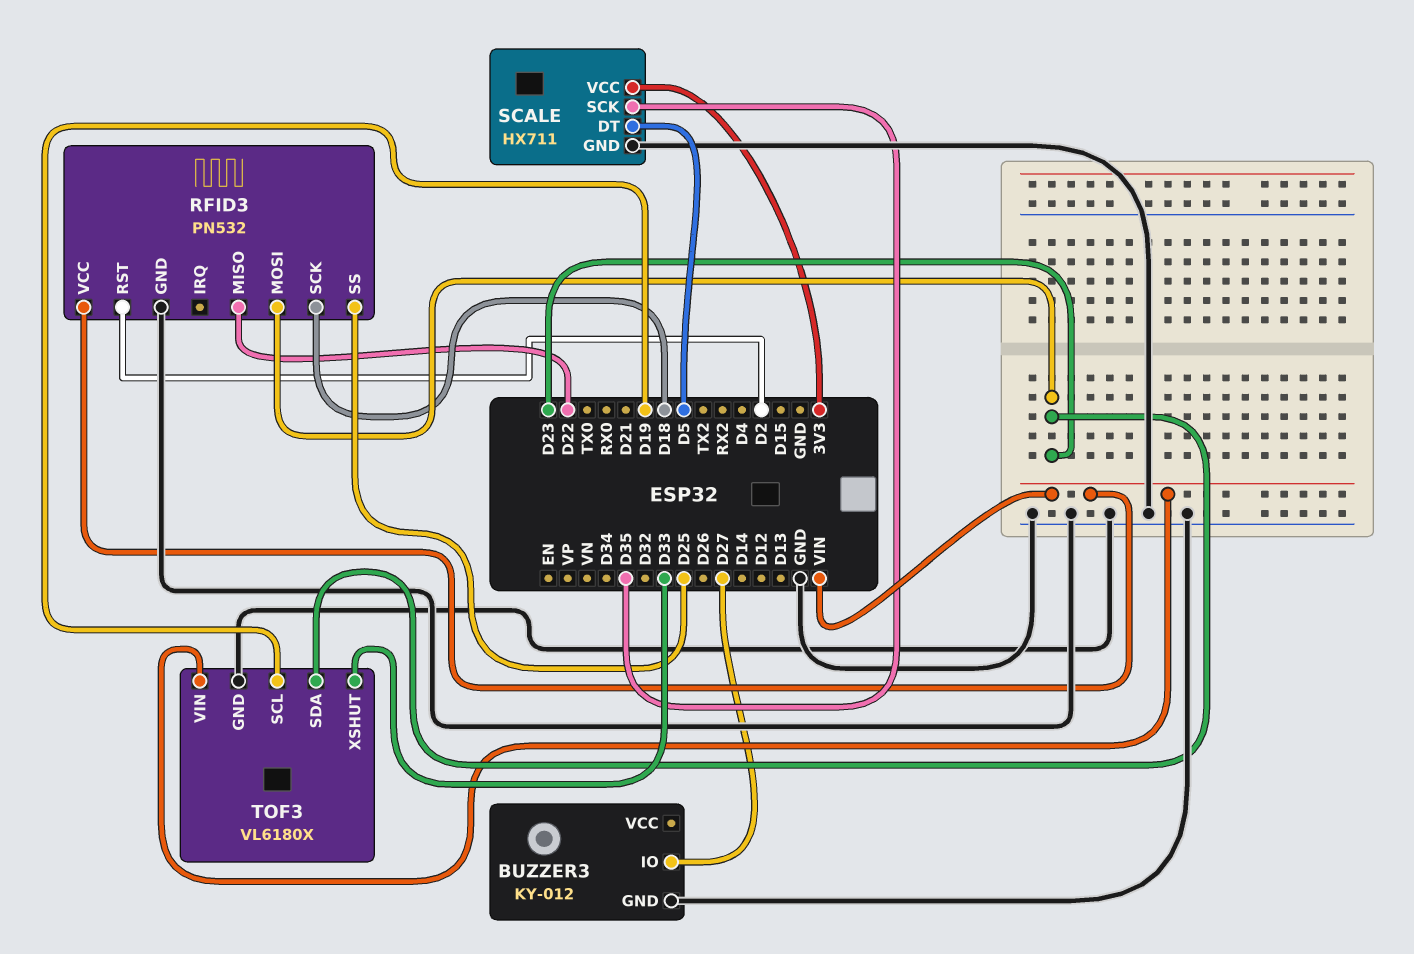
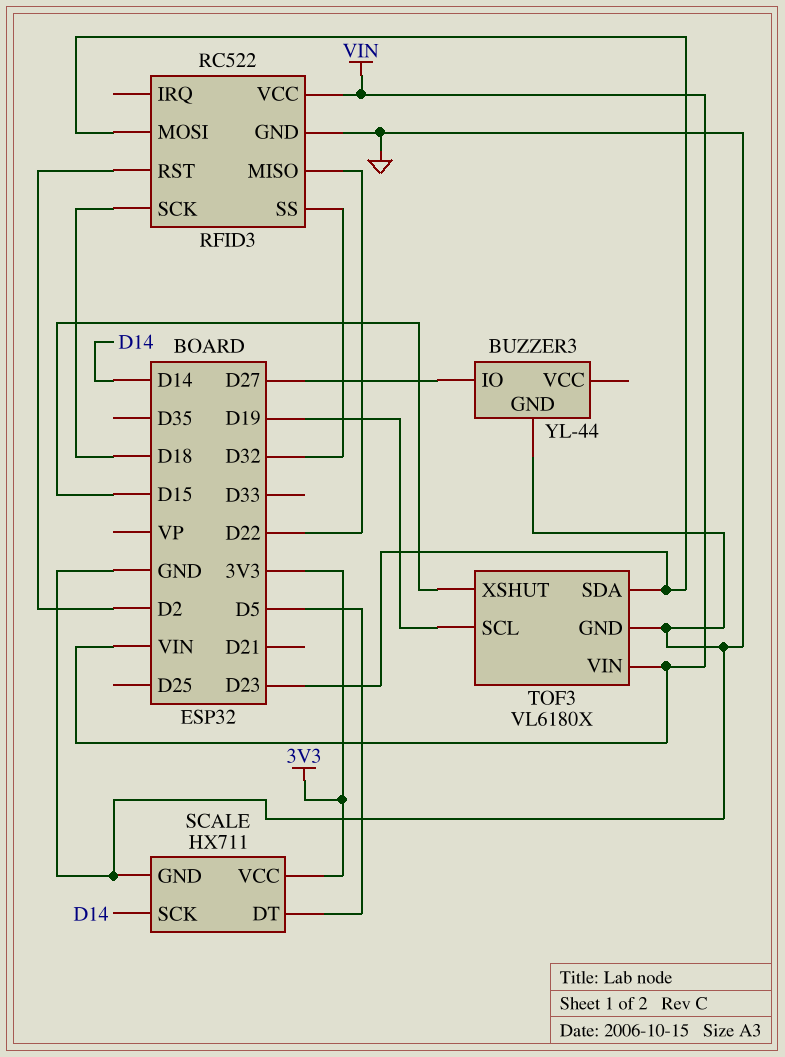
BUZZER3: KY-012 -> YL-44
RFID3: PN532 -> RC522
RFID3 pin SS: D25 -> D32
SCALE pin SCK: D35 -> D14
TOF3 pin XSHUT: D33 -> D15

